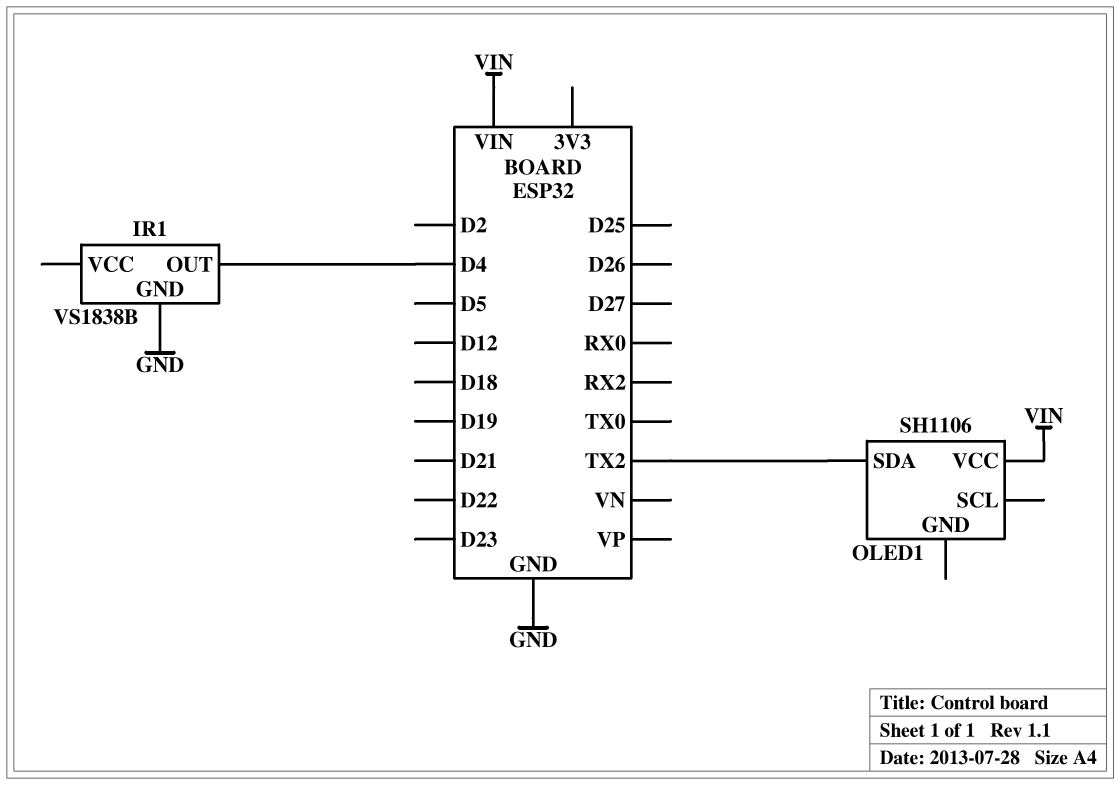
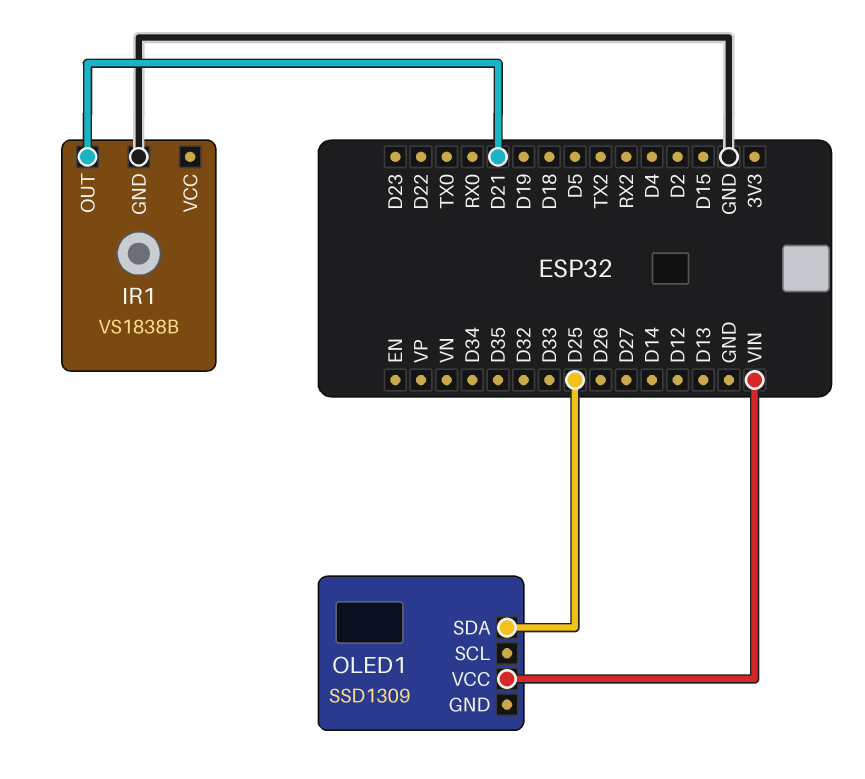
IR1 pin OUT: D4 -> D21
OLED1: SH1106 -> SSD1309
OLED1 pin SDA: TX2 -> D25

